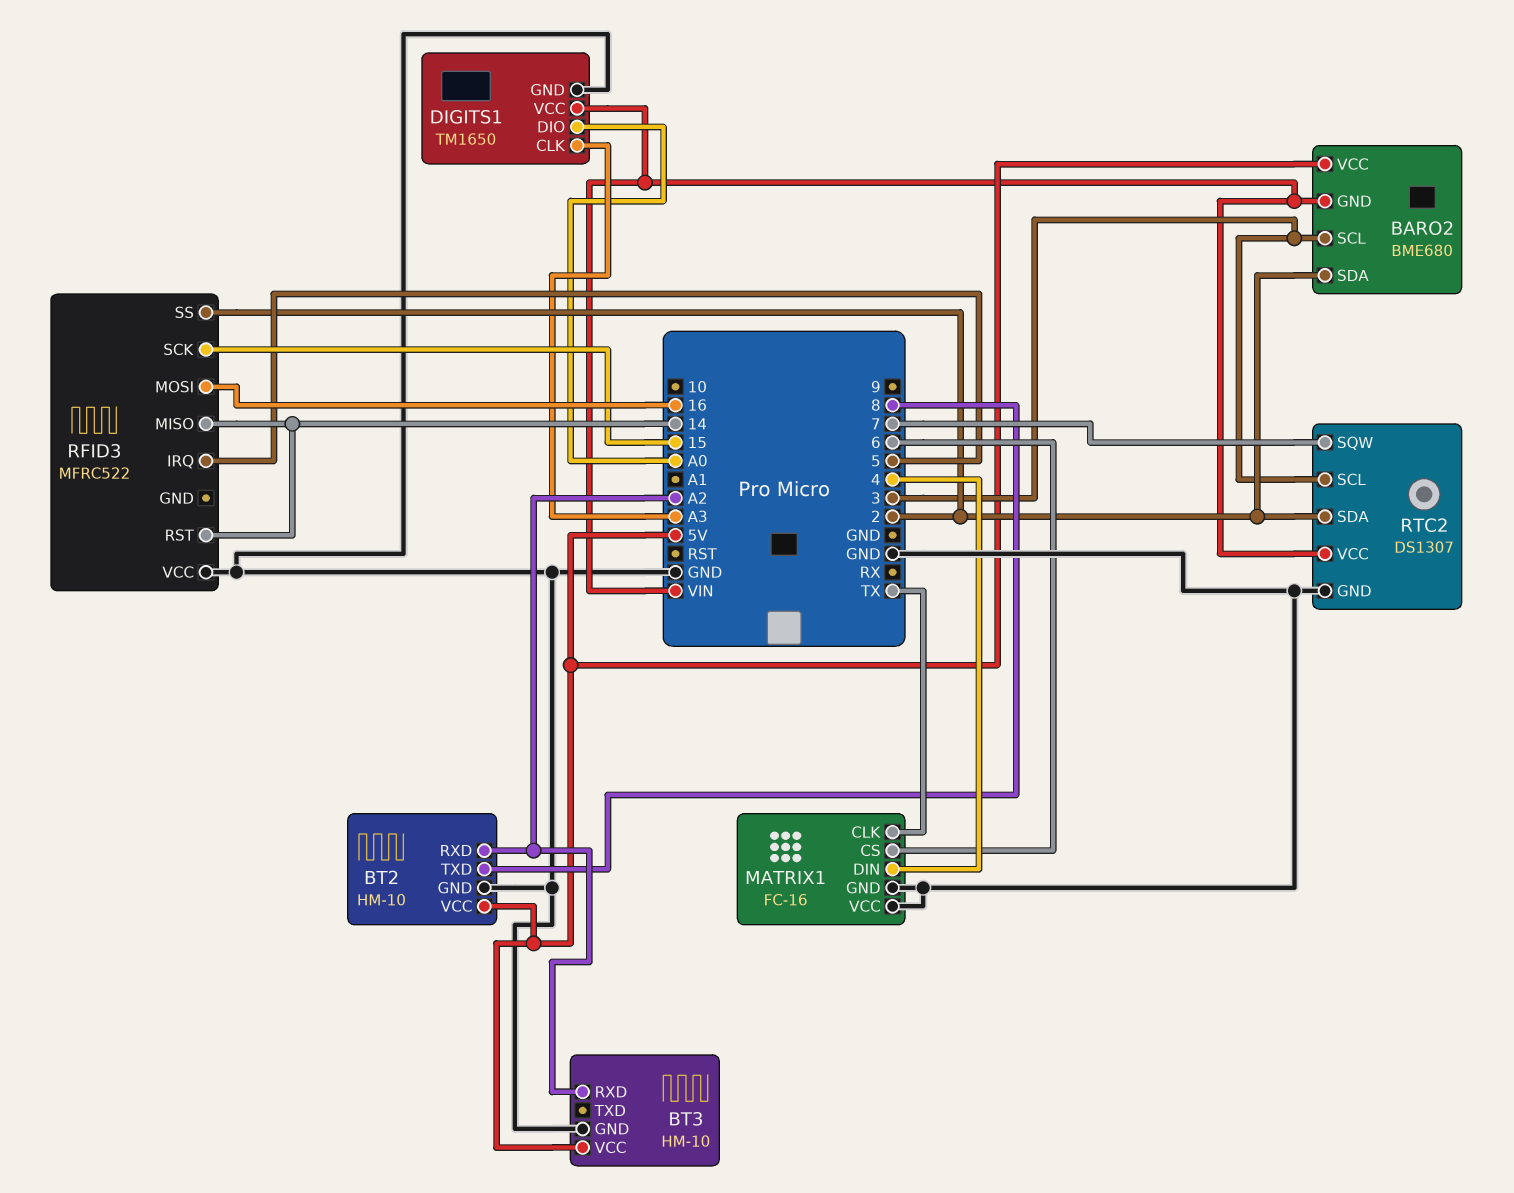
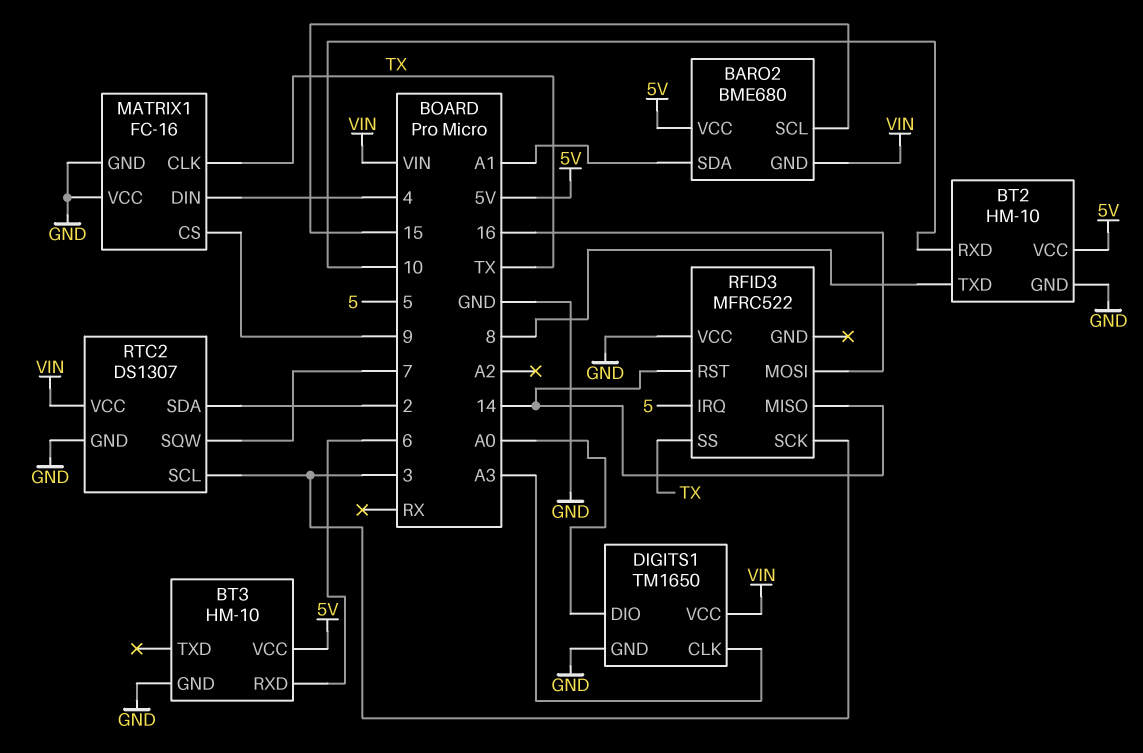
BARO2 pin SCL: 3 -> 15
BARO2 pin SDA: 2 -> A1
BT2 pin RXD: A2 -> 10
BT3 pin RXD: A2 -> 6
MATRIX1 pin CS: 6 -> 9
RFID3 pin SCK: 15 -> 3
RFID3 pin SS: 2 -> TX

